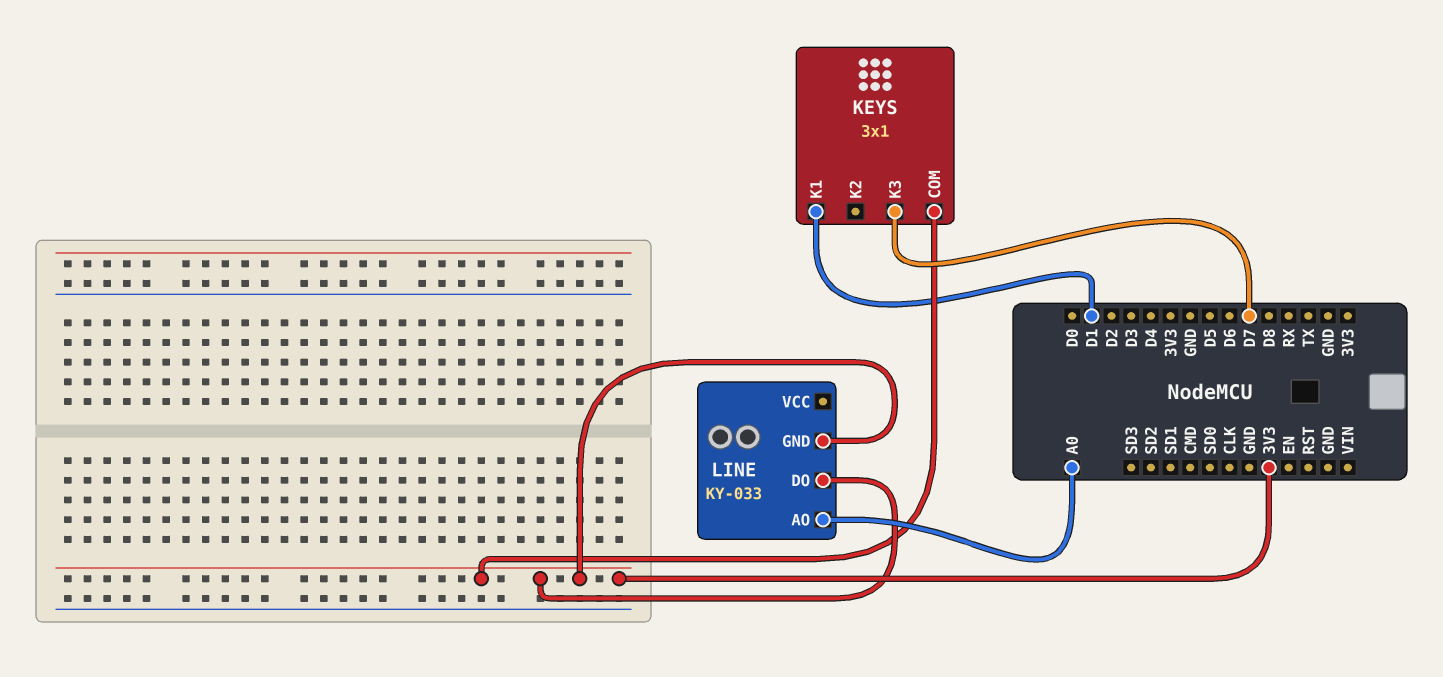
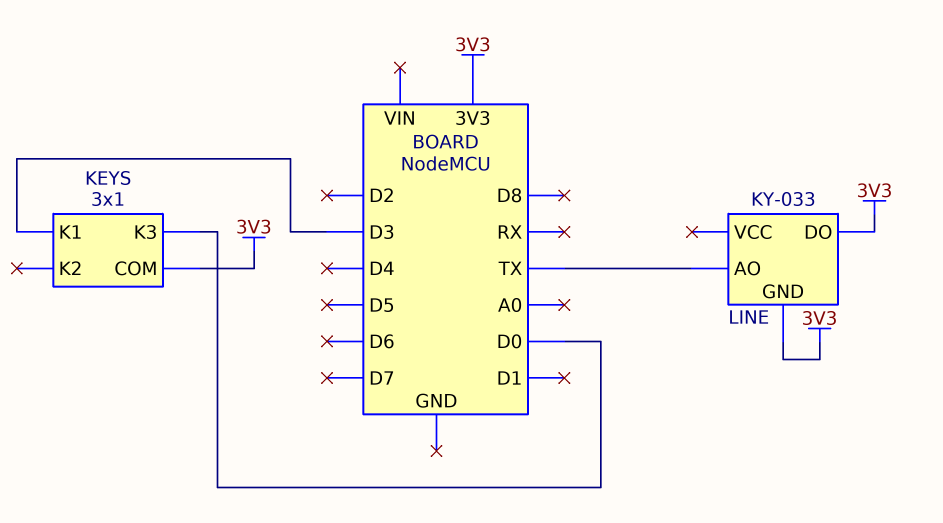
KEYS pin K1: D1 -> D3
KEYS pin K3: D7 -> D0
LINE pin AO: A0 -> TX

